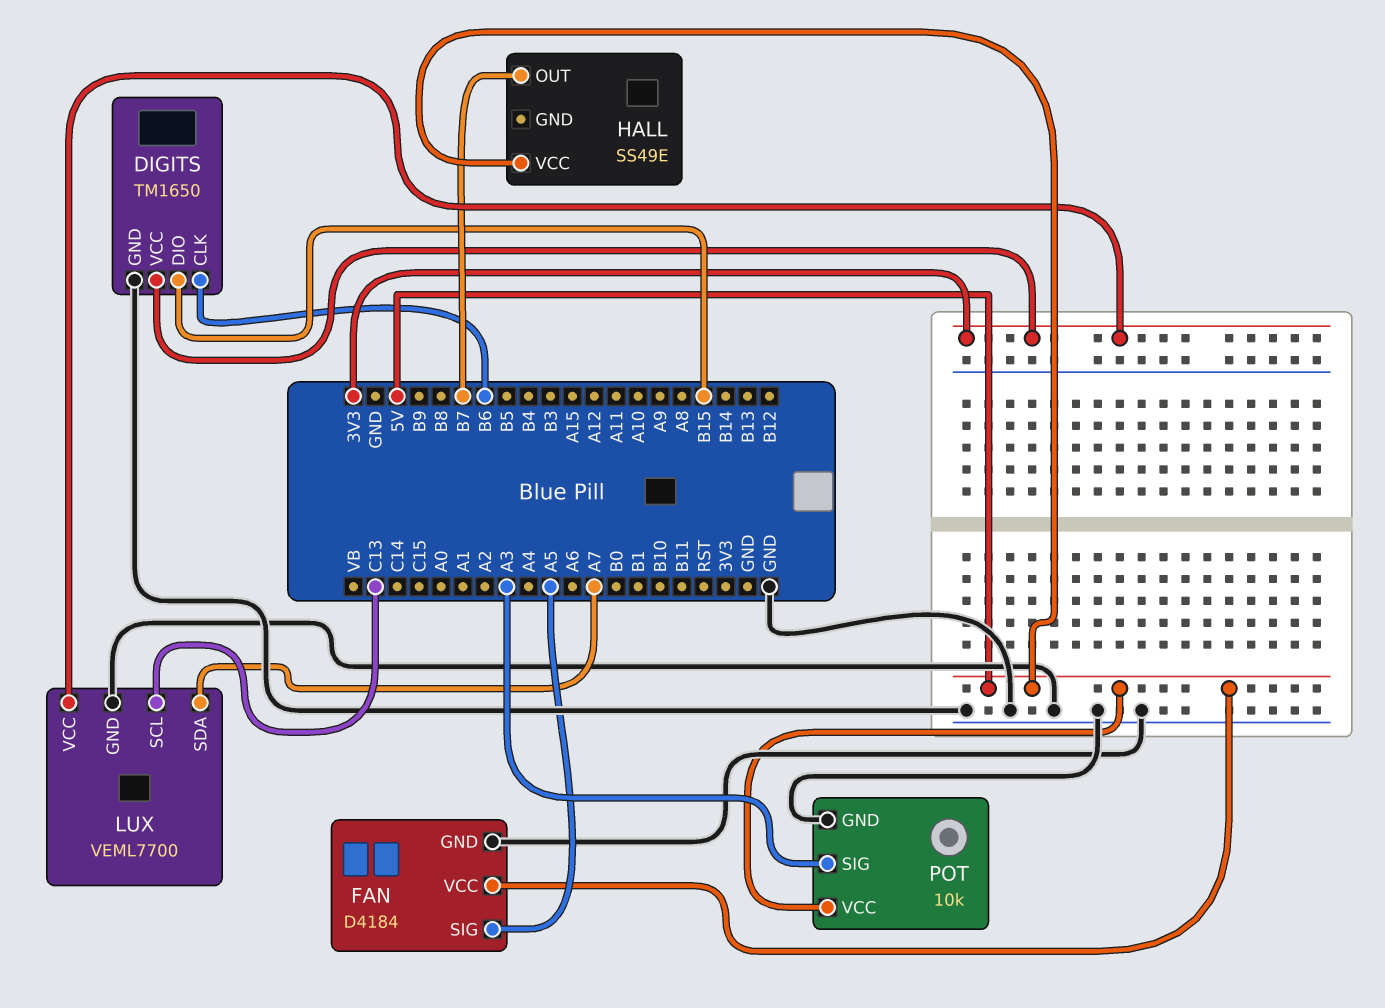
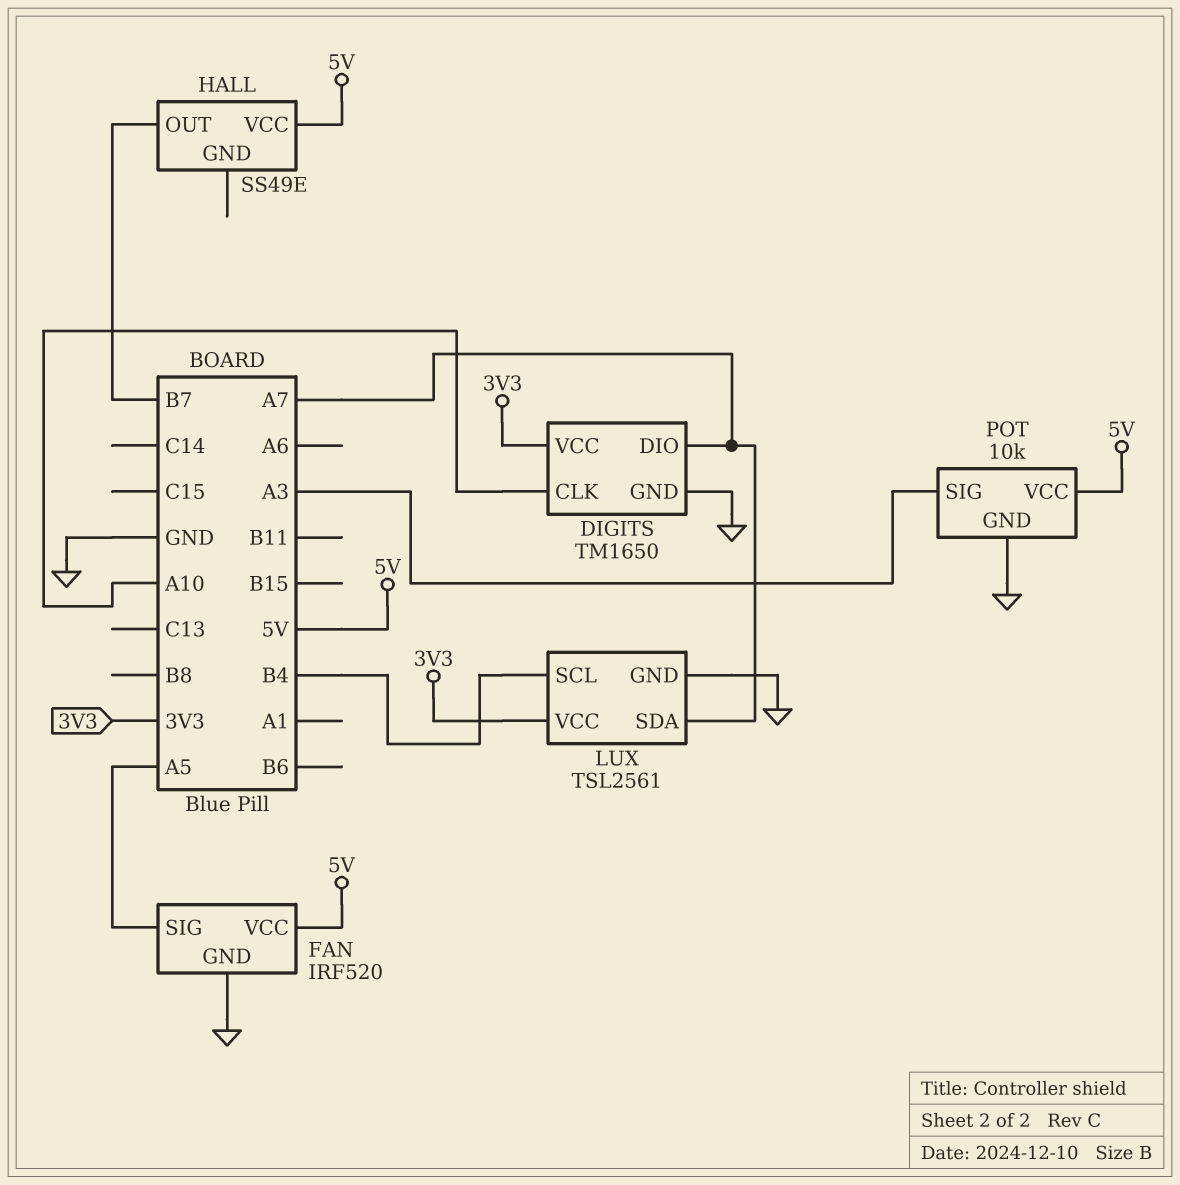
DIGITS pin CLK: B6 -> A10
DIGITS pin DIO: B15 -> A7
FAN: D4184 -> IRF520
LUX: VEML7700 -> TSL2561
LUX pin SCL: C13 -> B4

